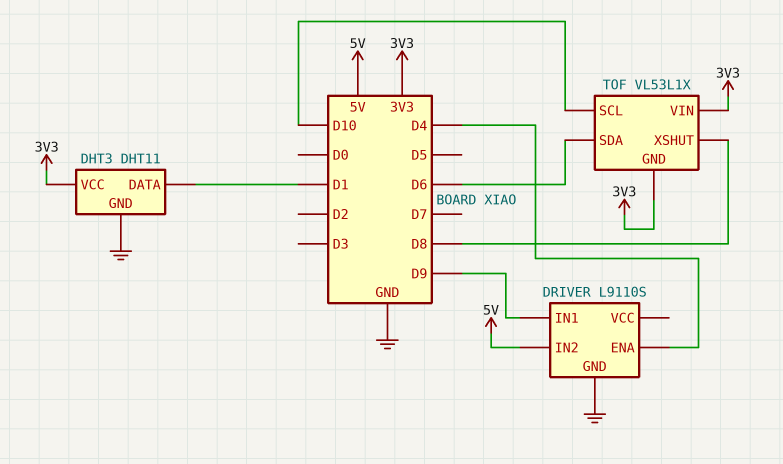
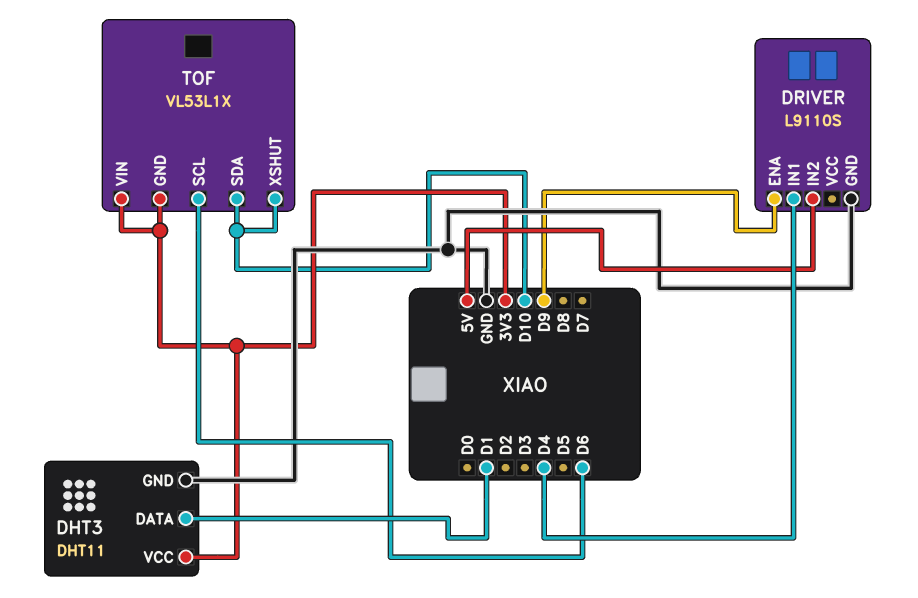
DRIVER pin ENA: D4 -> D9
DRIVER pin IN1: D9 -> D4
TOF pin SCL: D10 -> D6
TOF pin SDA: D6 -> D10
TOF pin XSHUT: D8 -> D10

